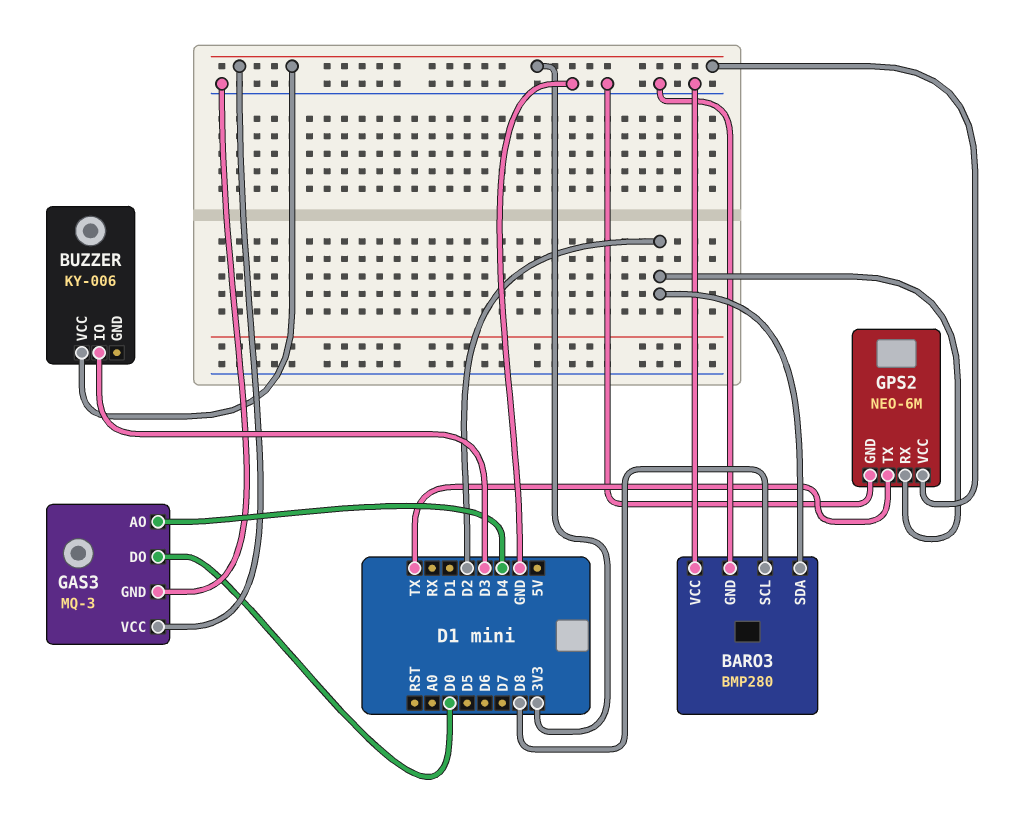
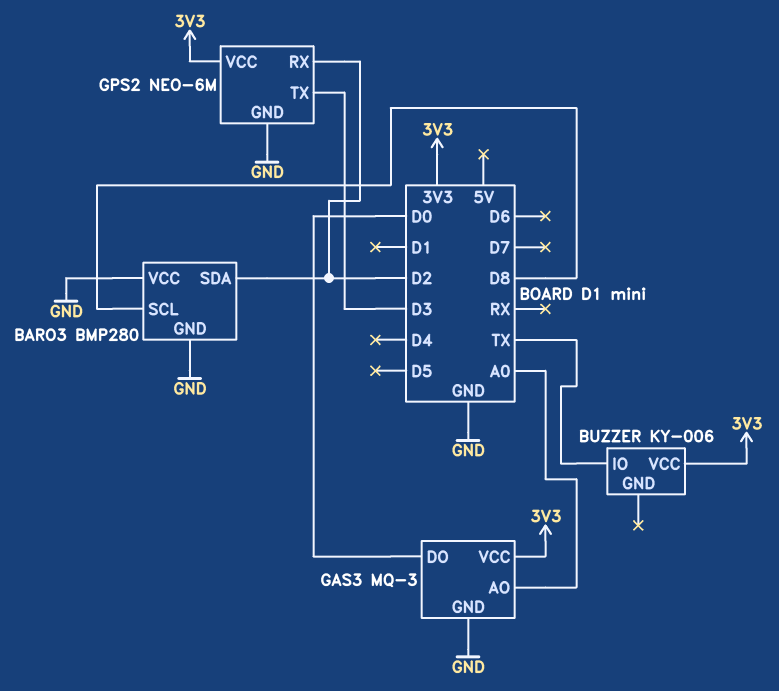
BUZZER pin IO: D3 -> TX
GAS3 pin AO: D4 -> A0
GPS2 pin TX: TX -> D3

